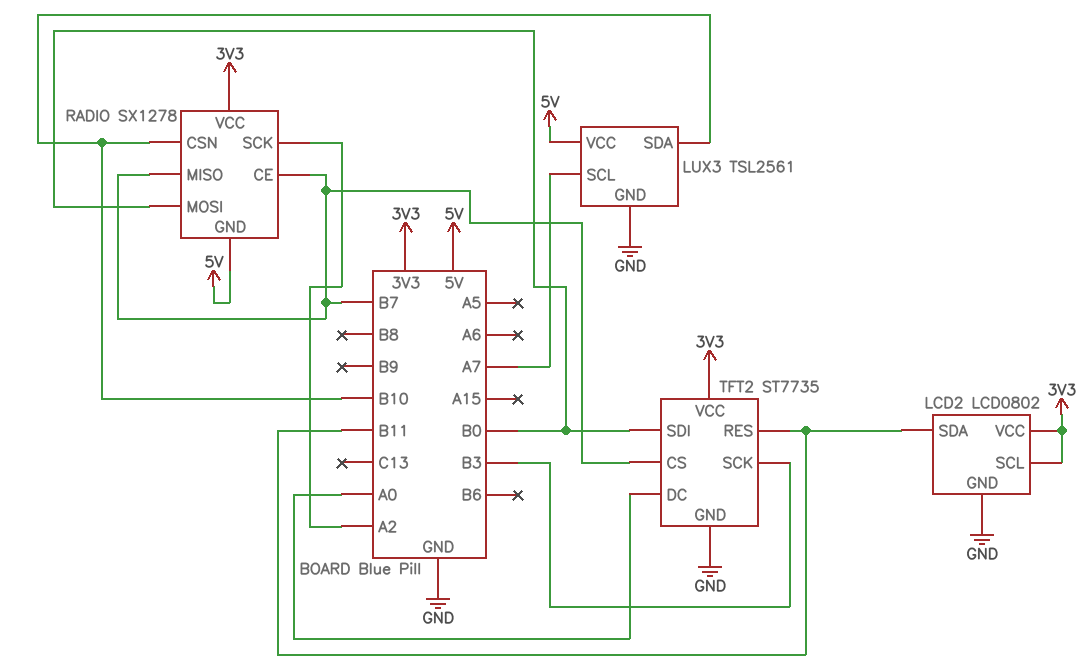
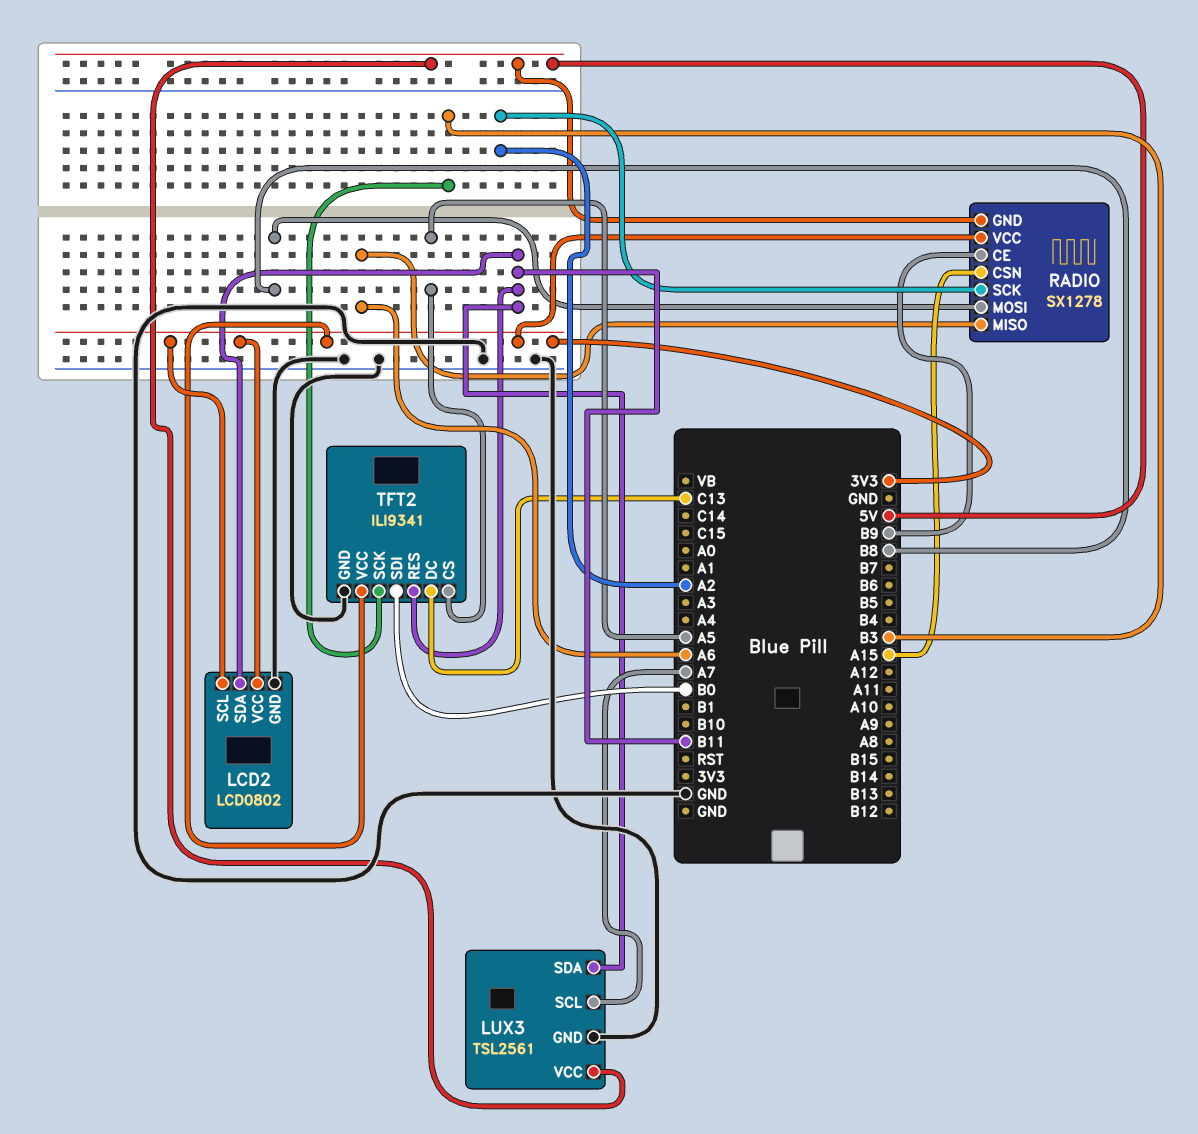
LUX3 pin SDA: B10 -> B11
RADIO pin CE: B7 -> B9
RADIO pin CSN: B10 -> A15
RADIO pin MISO: B7 -> A6
RADIO pin MOSI: B0 -> B8
TFT2: ST7735 -> ILI9341
TFT2 pin CS: B7 -> A5
TFT2 pin DC: A0 -> C13

